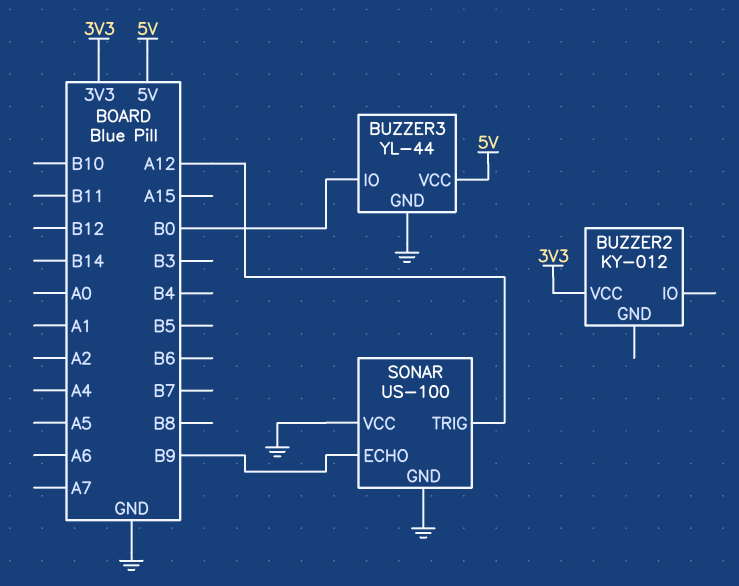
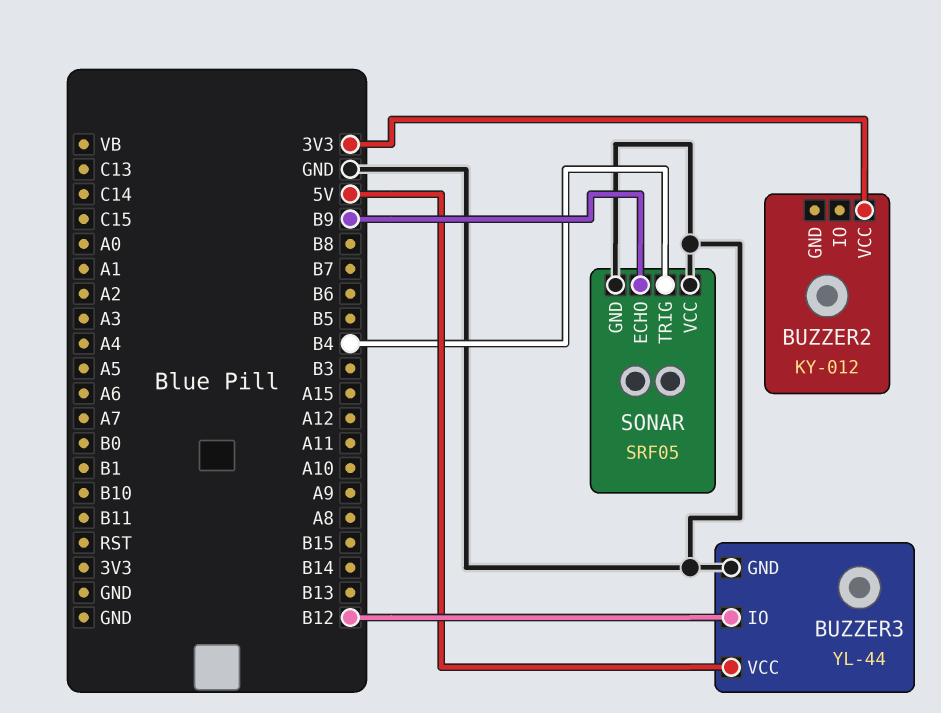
BUZZER3 pin IO: B0 -> B12
SONAR: US-100 -> SRF05
SONAR pin TRIG: A12 -> B4

